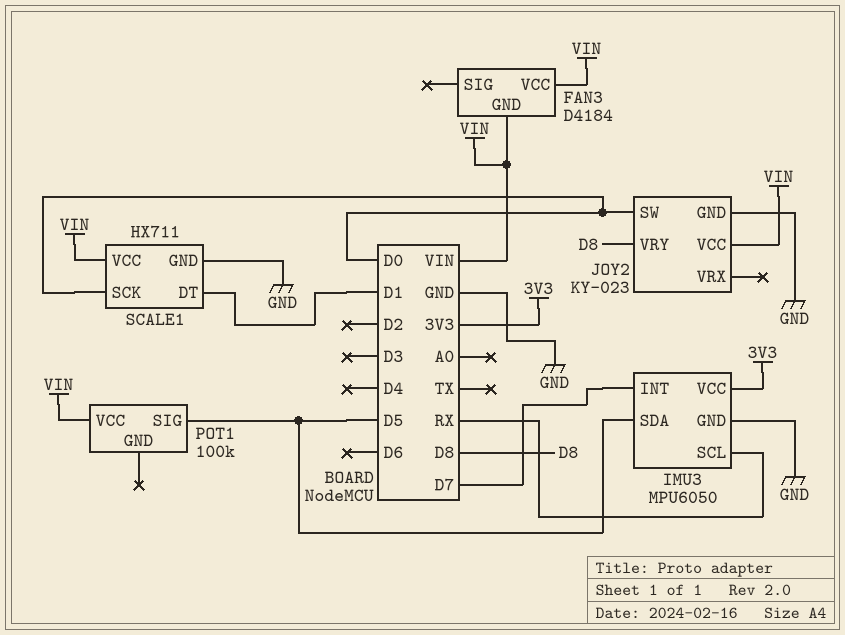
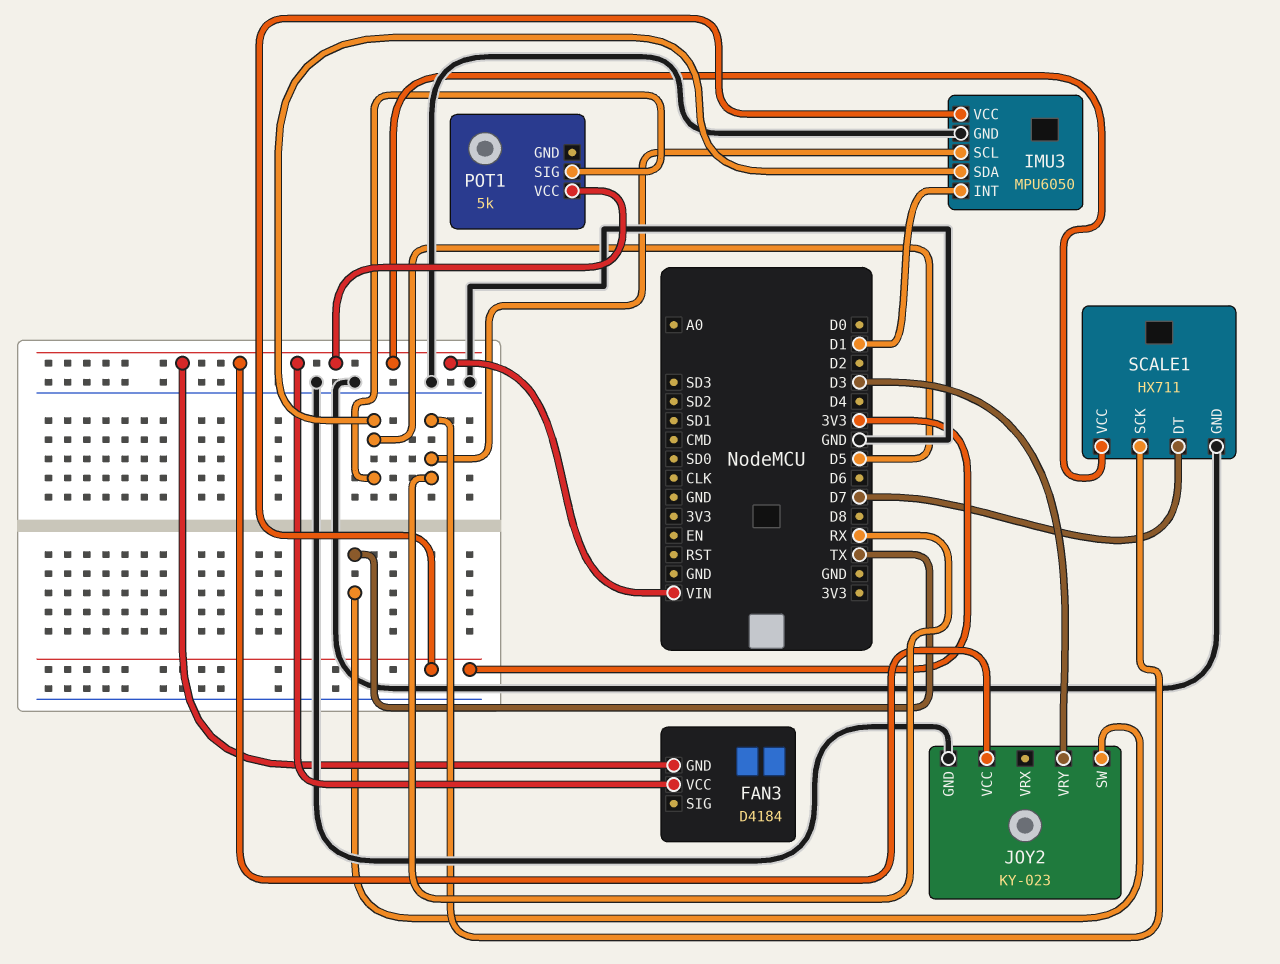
IMU3 pin INT: D7 -> D1
JOY2 pin SW: D0 -> TX
JOY2 pin VRY: D8 -> D3
POT1: 100k -> 5k
SCALE1 pin DT: D1 -> D7
SCALE1 pin SCK: D0 -> RX

